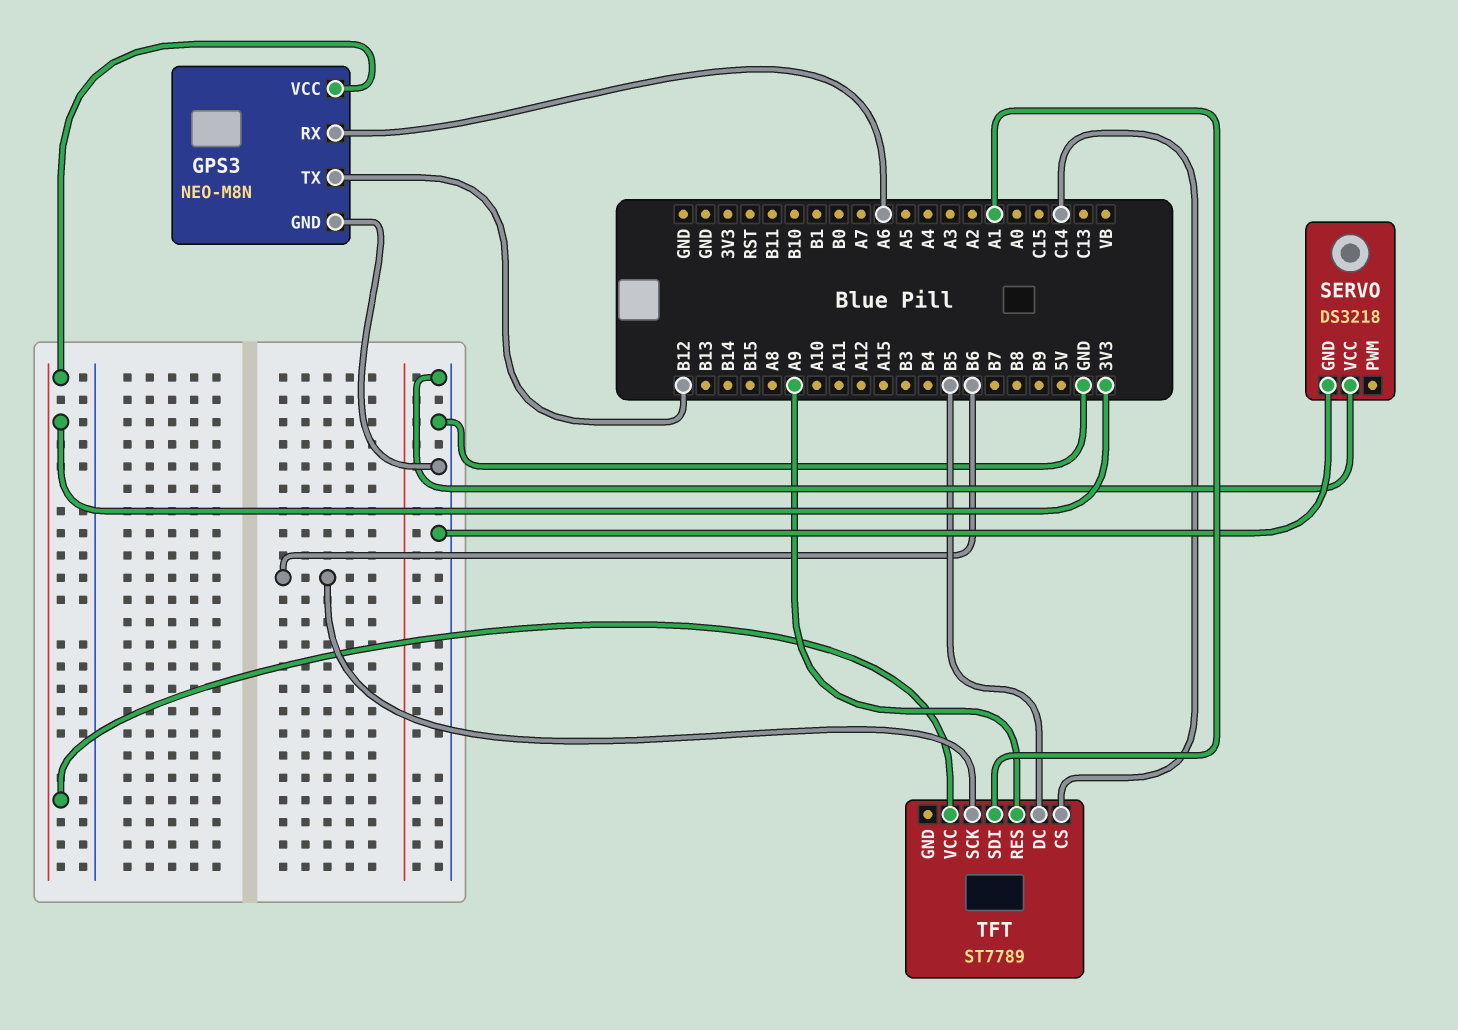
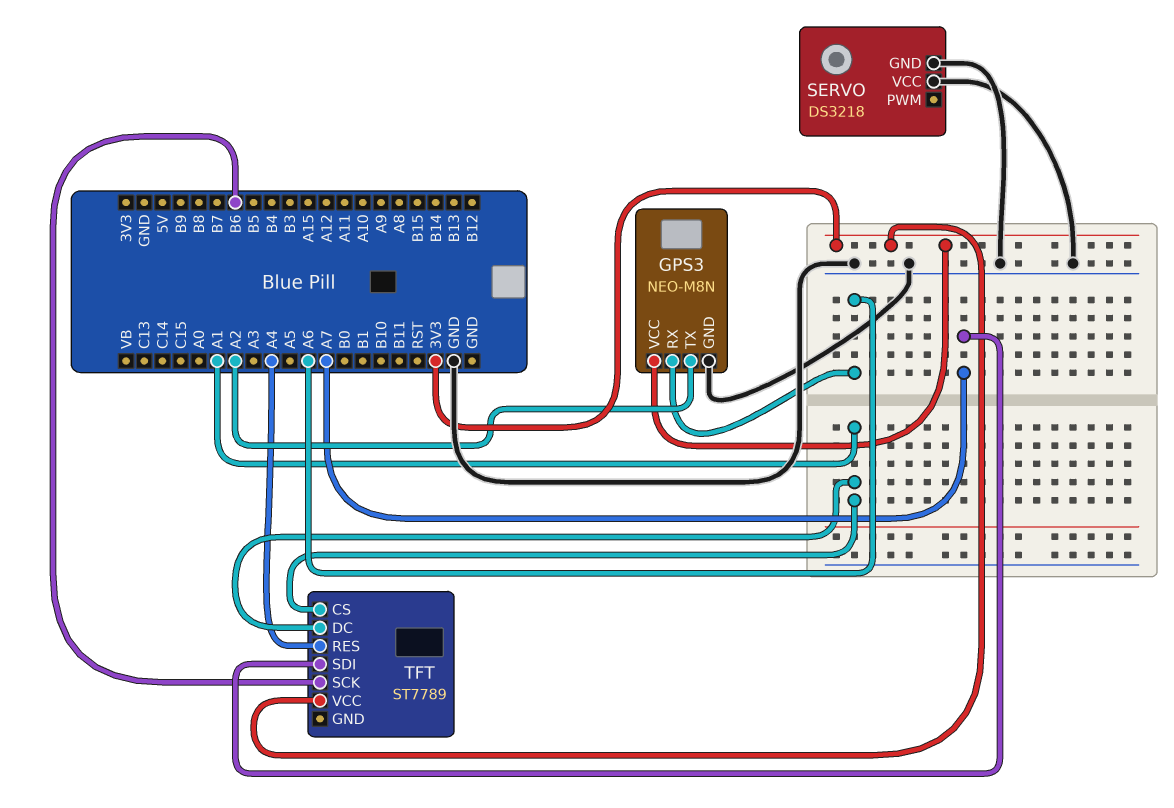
GPS3 pin TX: B12 -> A2
TFT pin CS: C14 -> A1
TFT pin DC: B5 -> A1
TFT pin RES: A9 -> A4
TFT pin SDI: A1 -> A7

